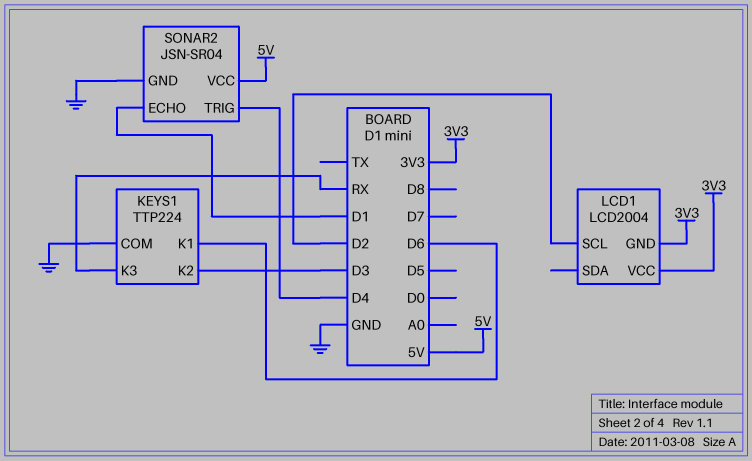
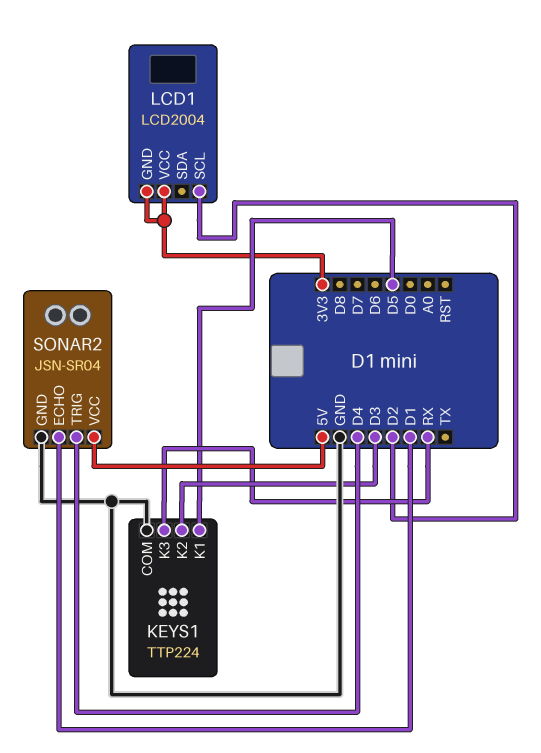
KEYS1 pin K1: D6 -> D5

